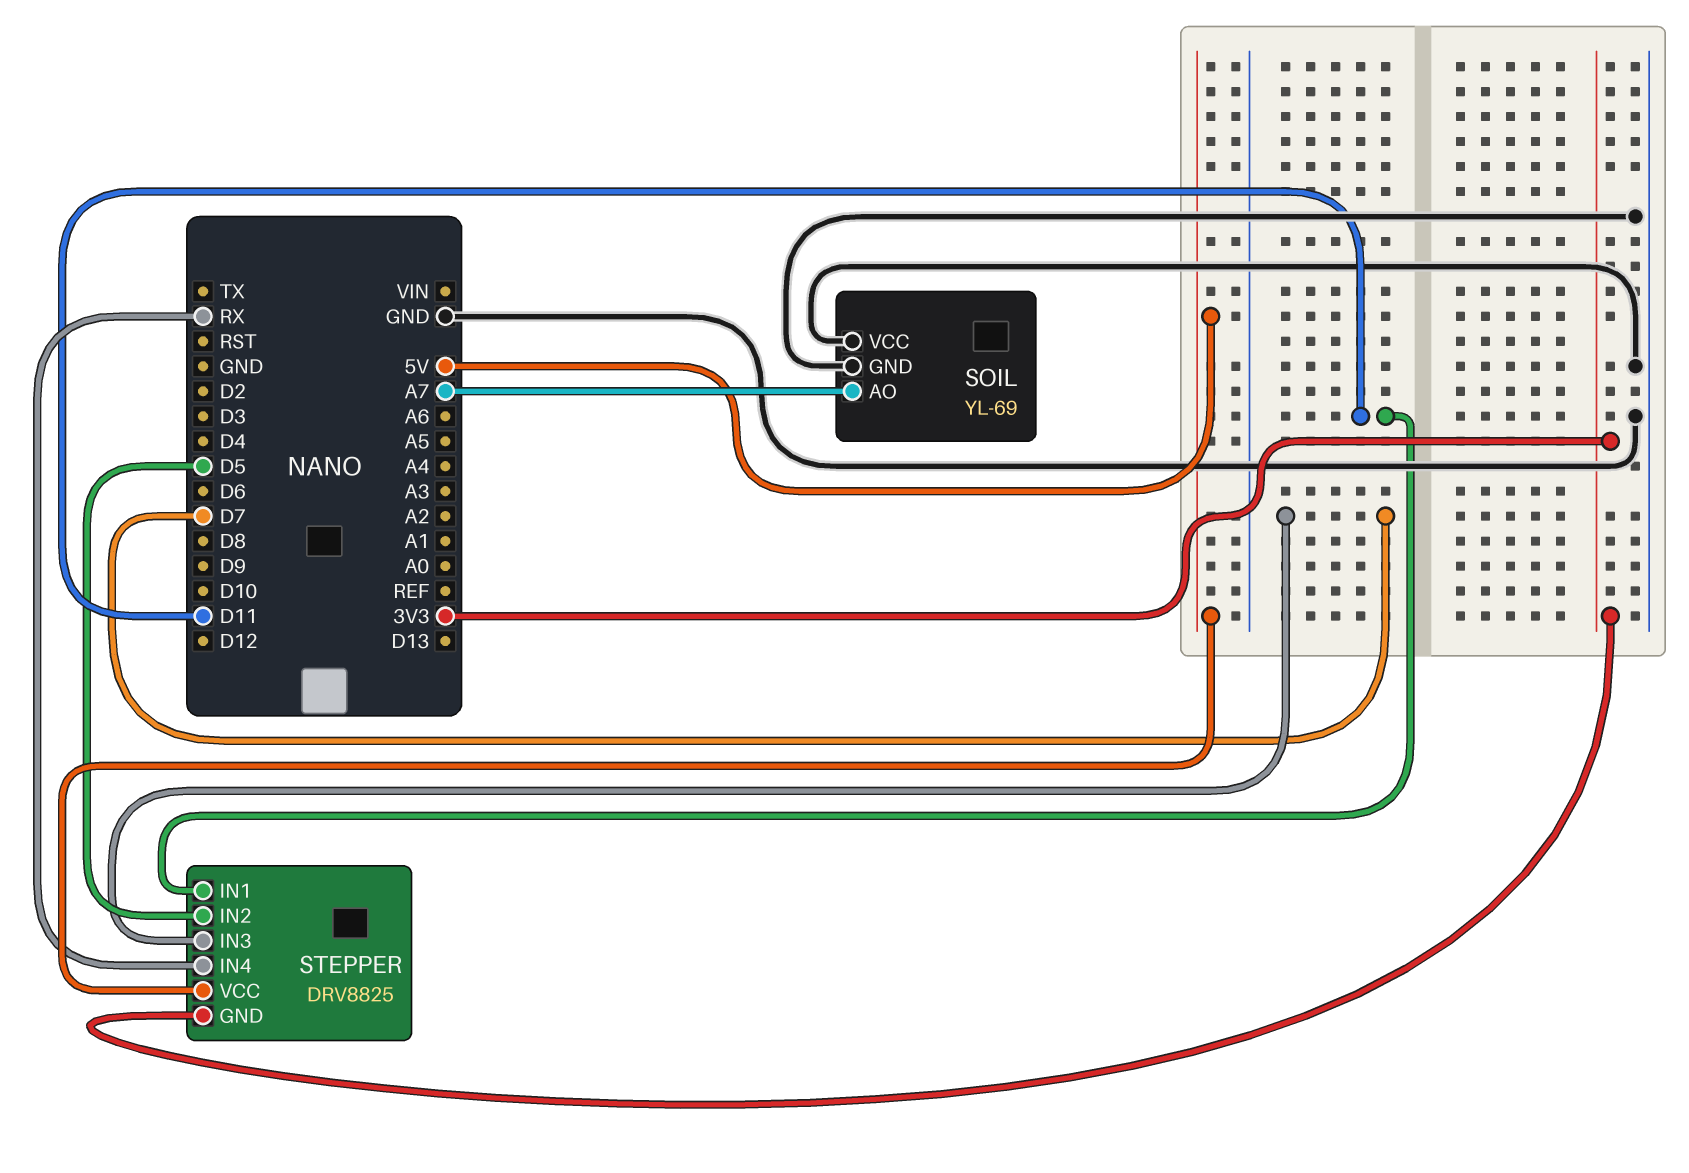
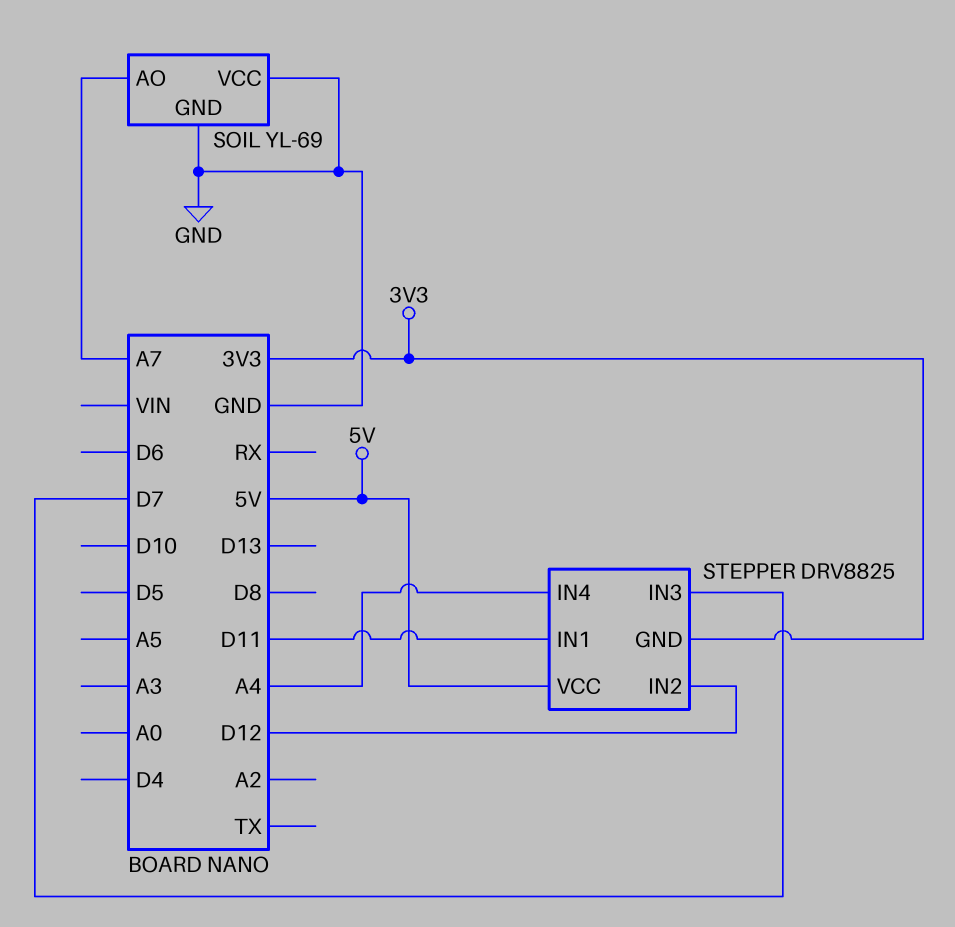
STEPPER pin IN2: D5 -> D12
STEPPER pin IN4: RX -> A4

